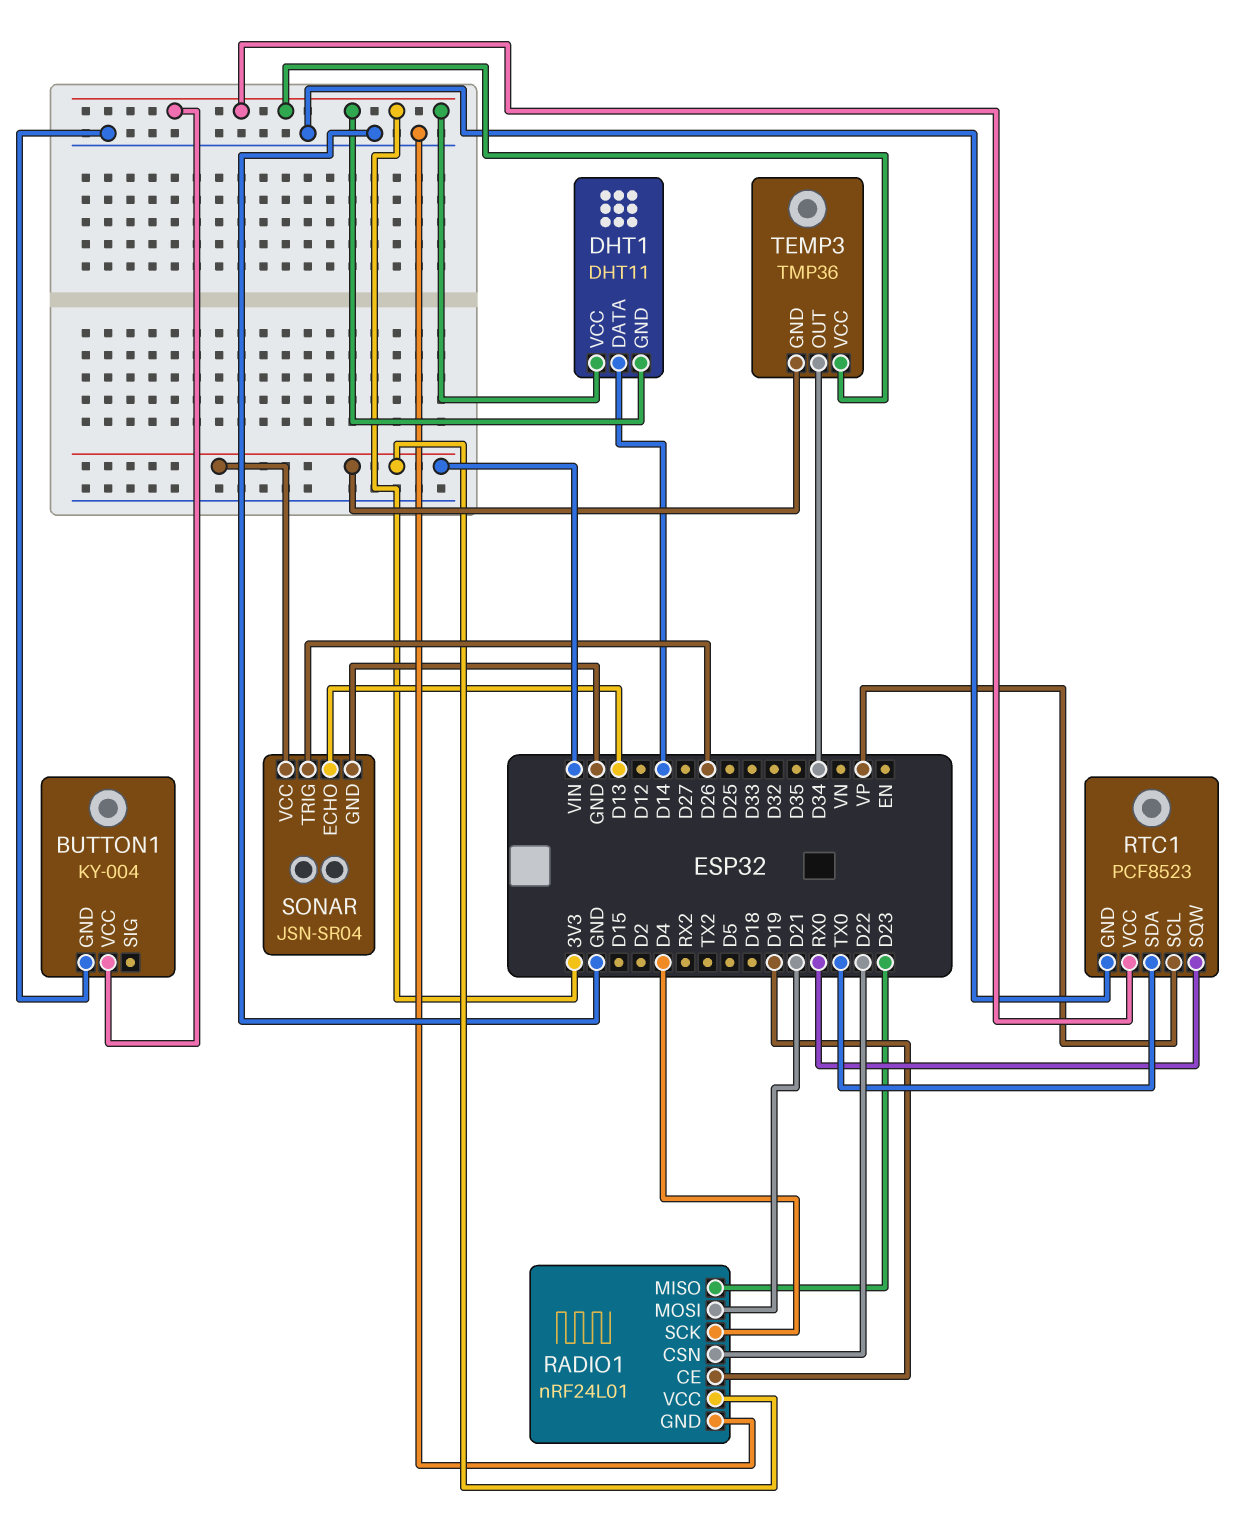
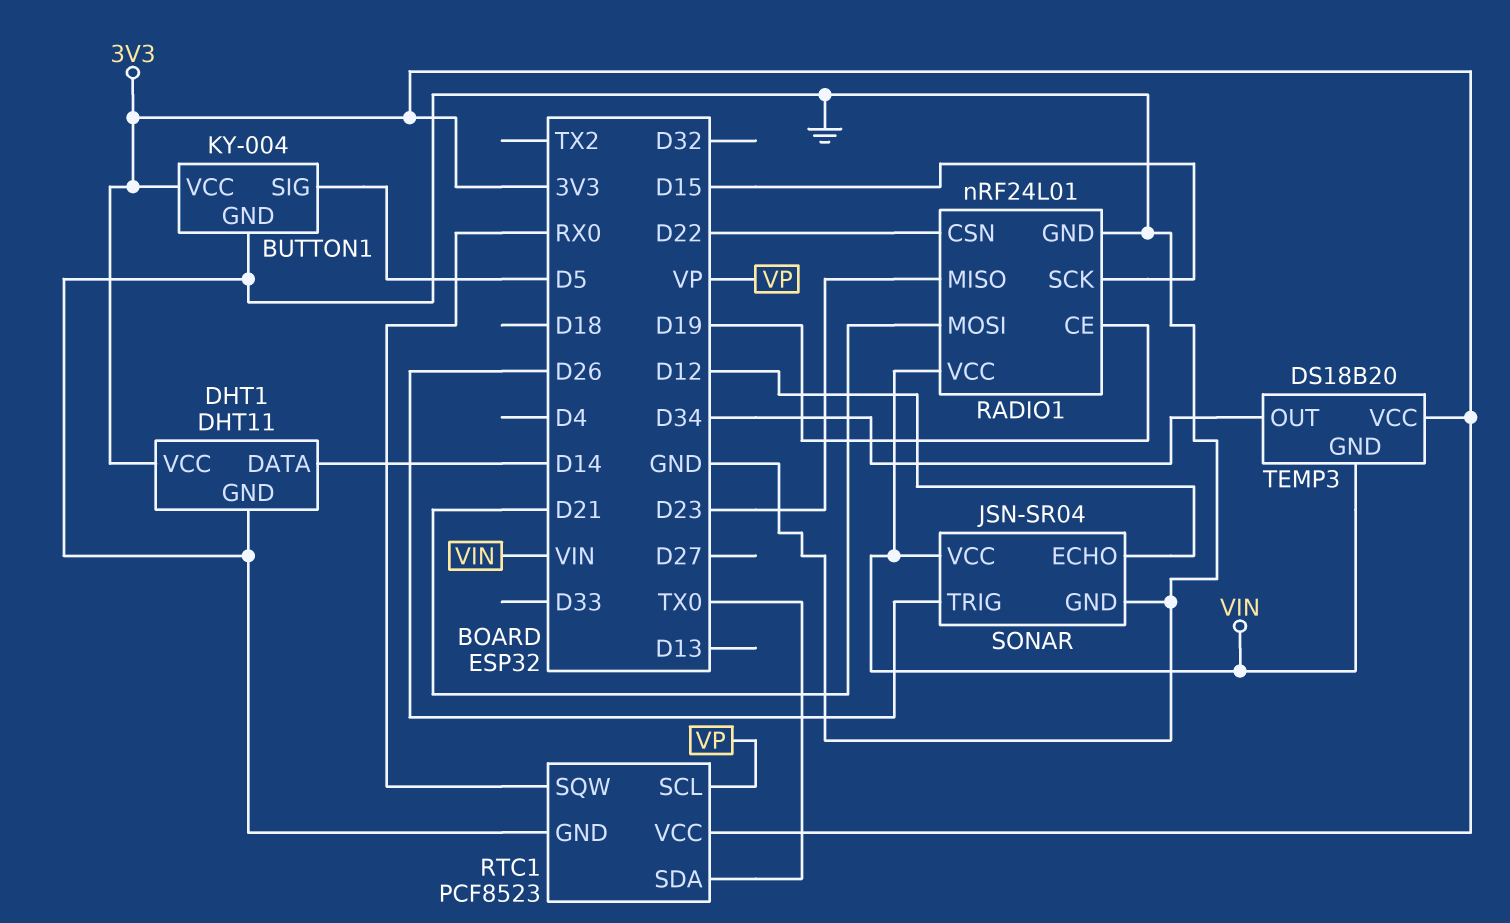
BUTTON1 pin SIG: none -> D5
DHT1 pin GND: 3V3 -> GND
RADIO1 pin SCK: D4 -> D15
SONAR pin ECHO: D13 -> D12
TEMP3: TMP36 -> DS18B20

